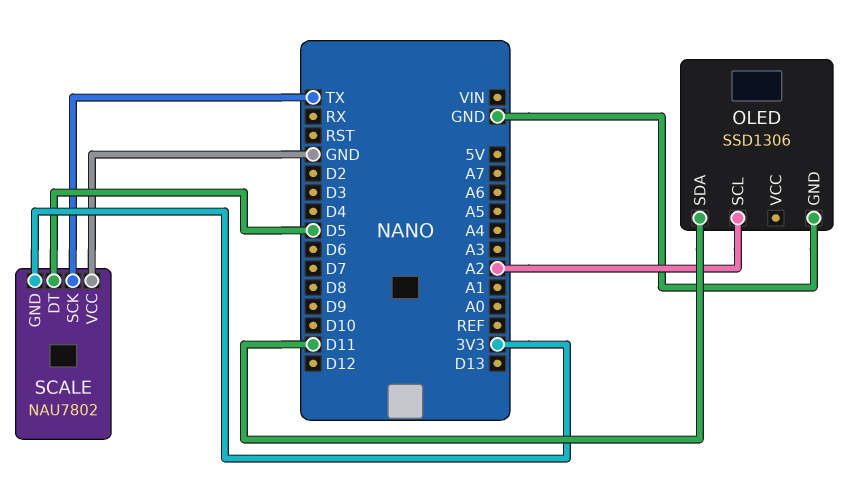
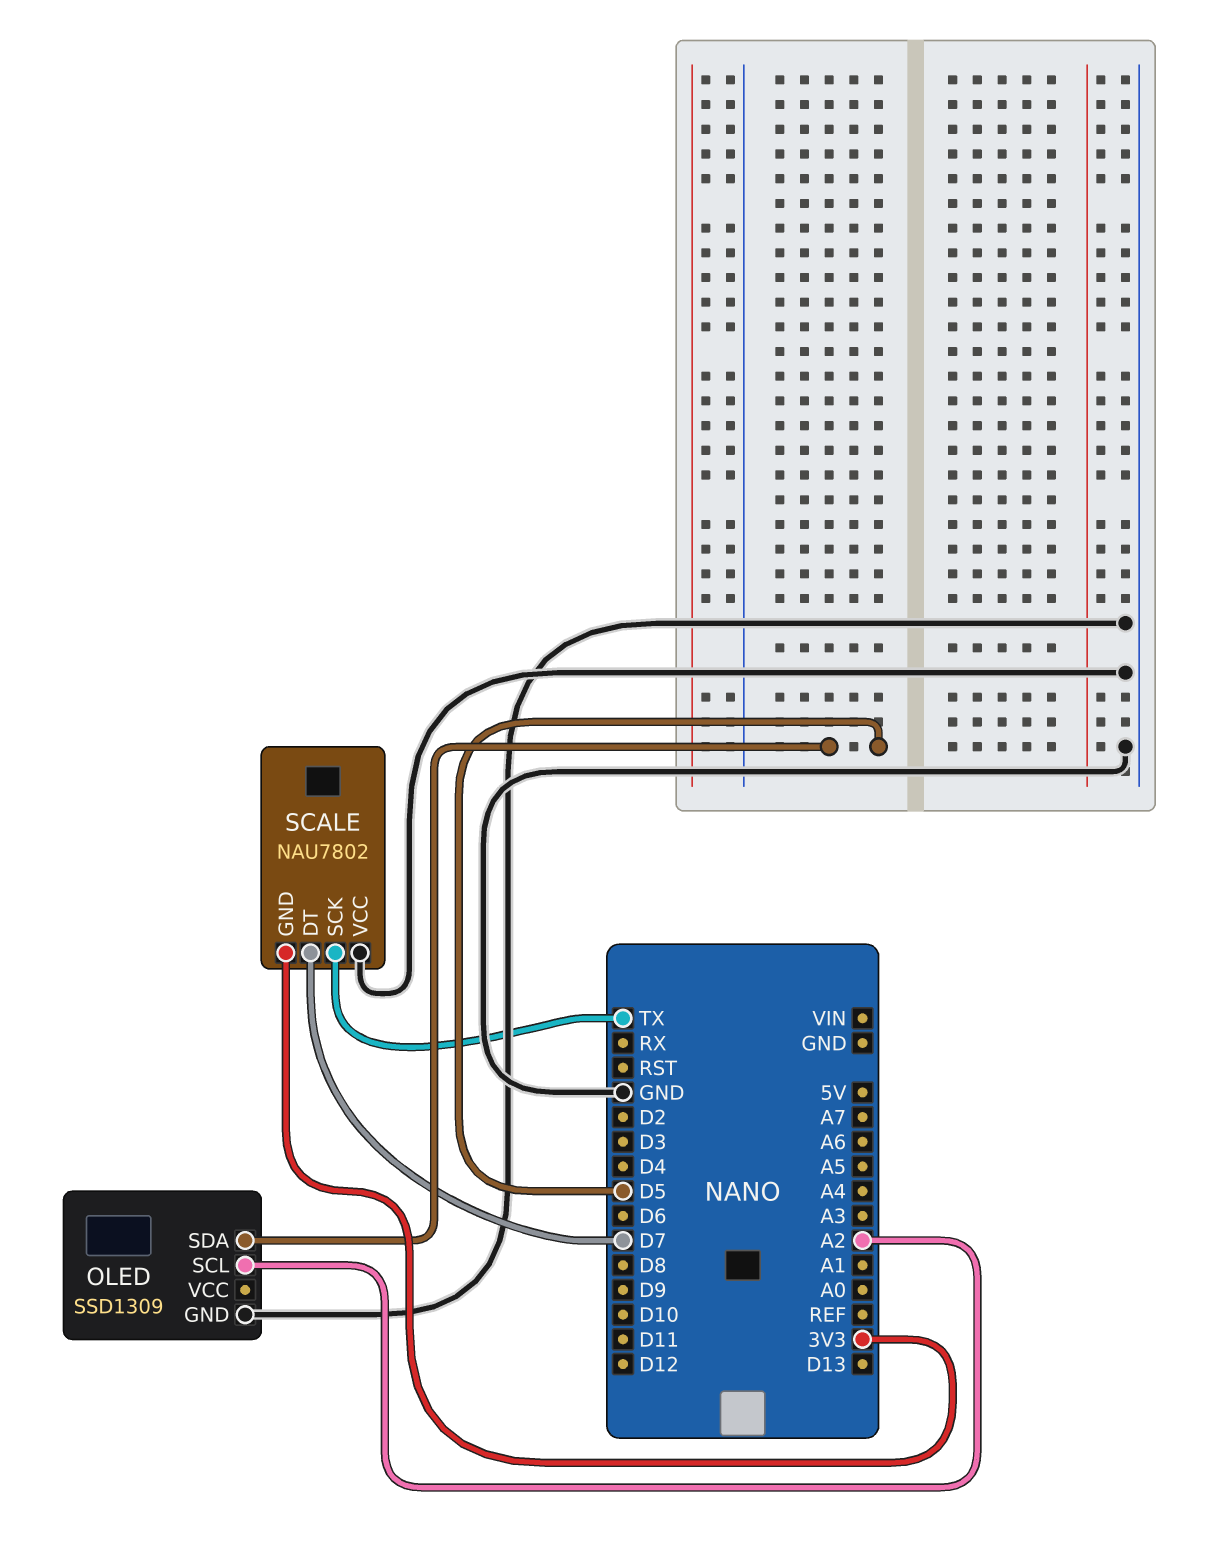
OLED: SSD1306 -> SSD1309
OLED pin SDA: D11 -> D5
SCALE pin DT: D5 -> D7

